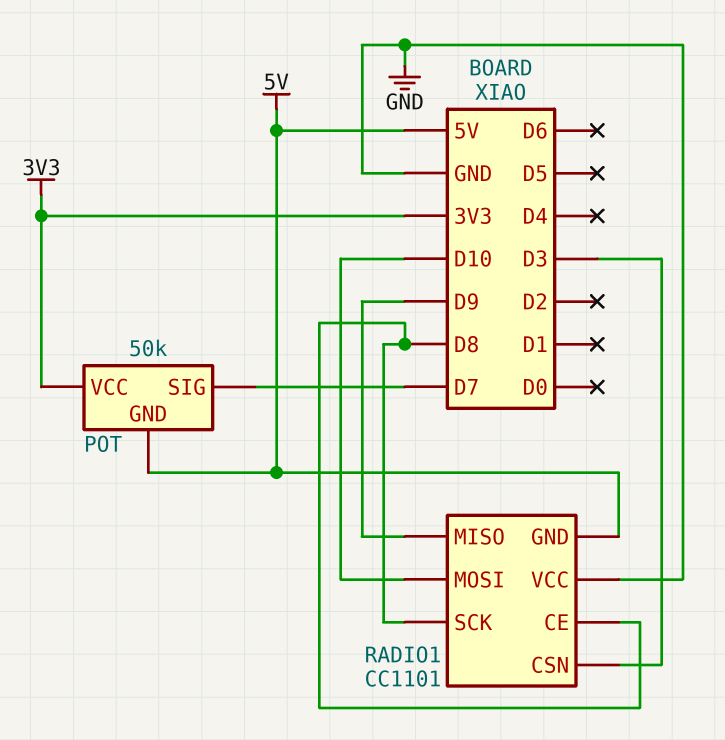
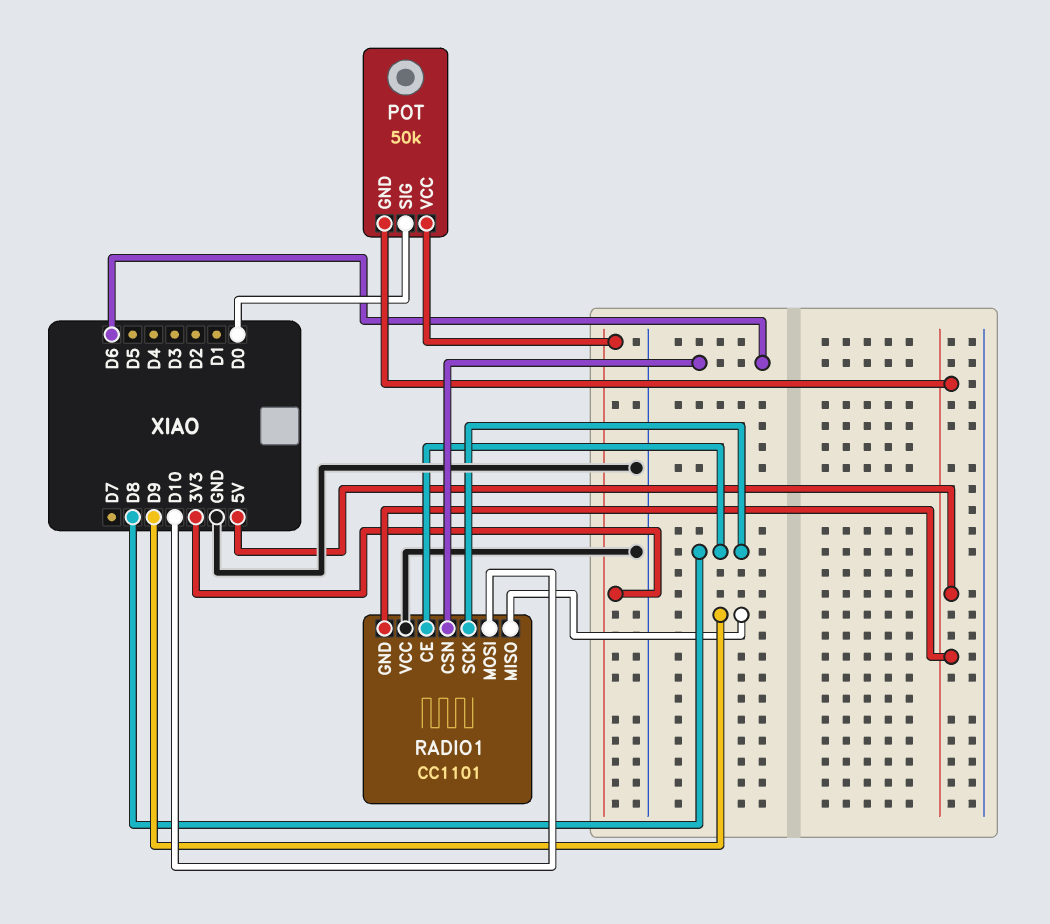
POT pin SIG: D7 -> D0
RADIO1 pin CSN: D3 -> D6

